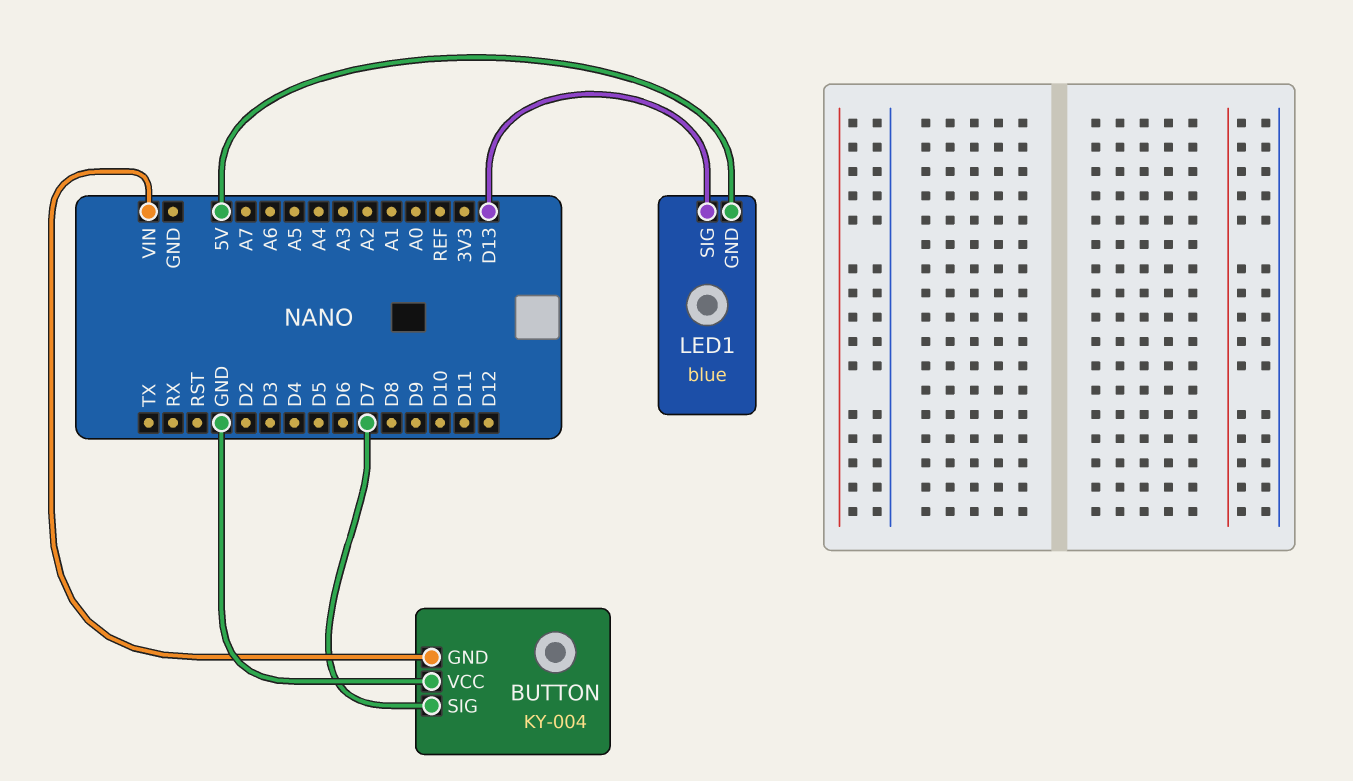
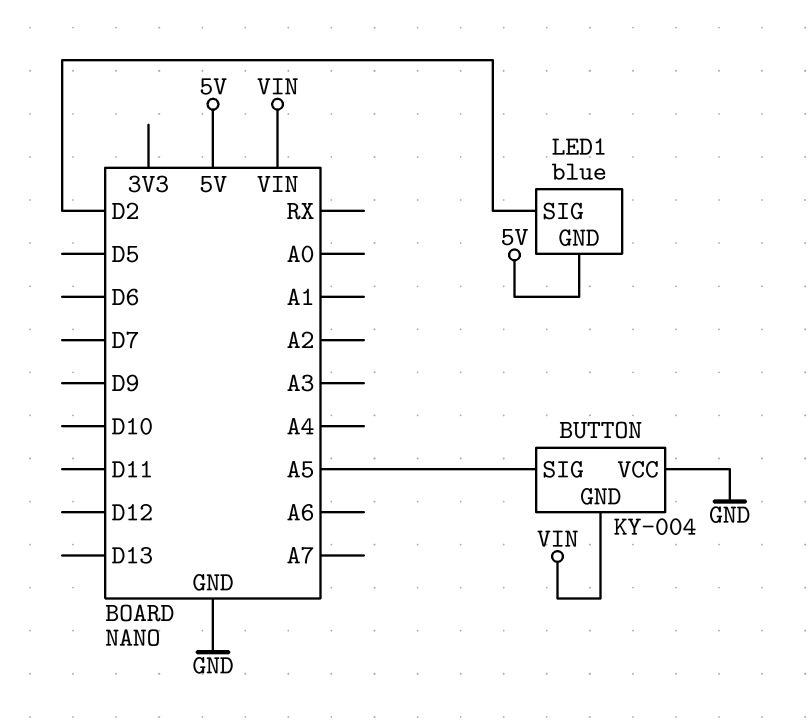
BUTTON pin SIG: D7 -> A5
LED1 pin SIG: D13 -> D2

